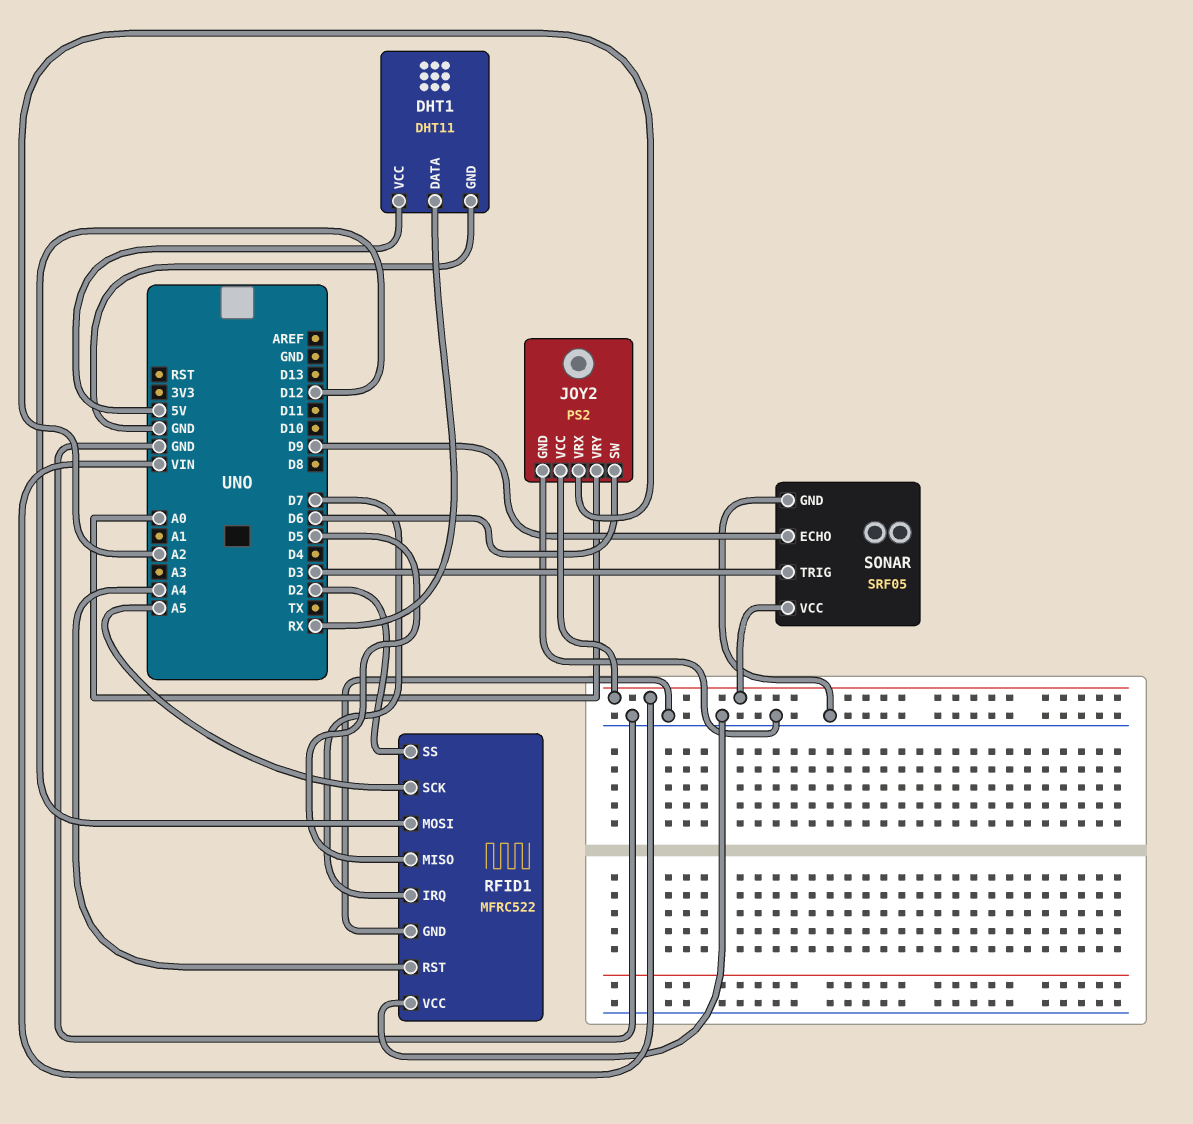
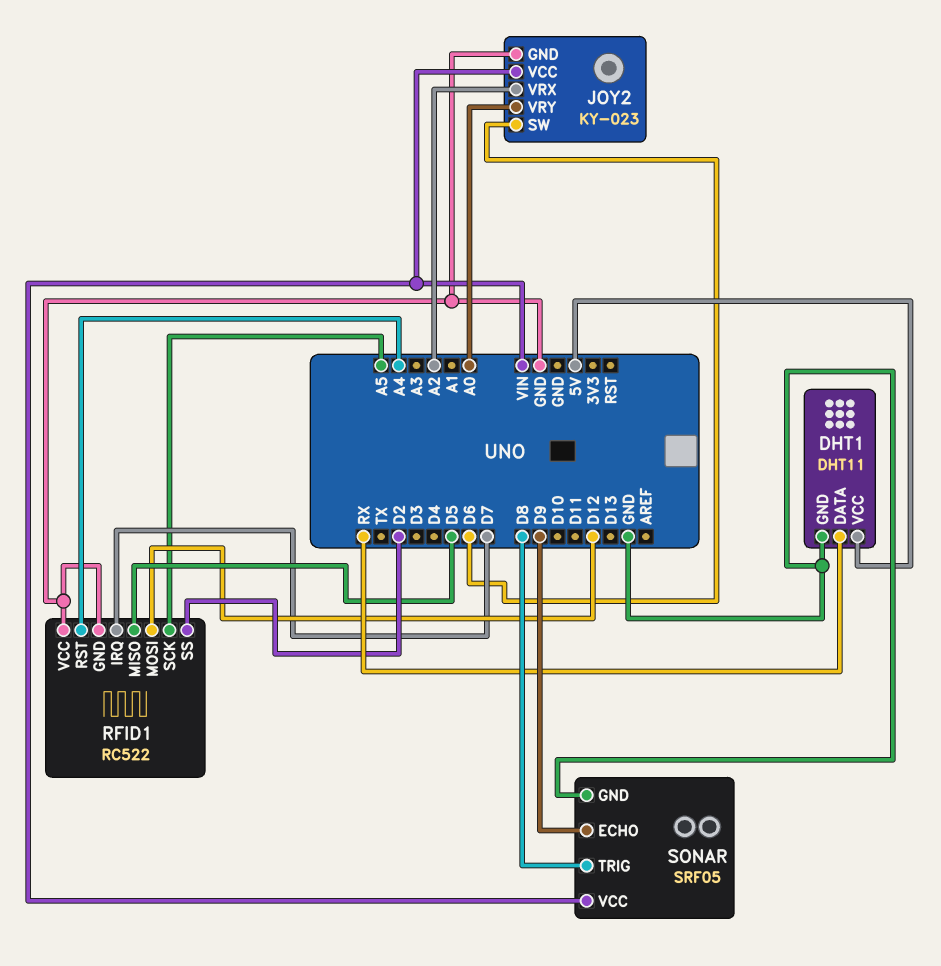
JOY2: PS2 -> KY-023
RFID1: MFRC522 -> RC522
SONAR pin TRIG: D3 -> D8

